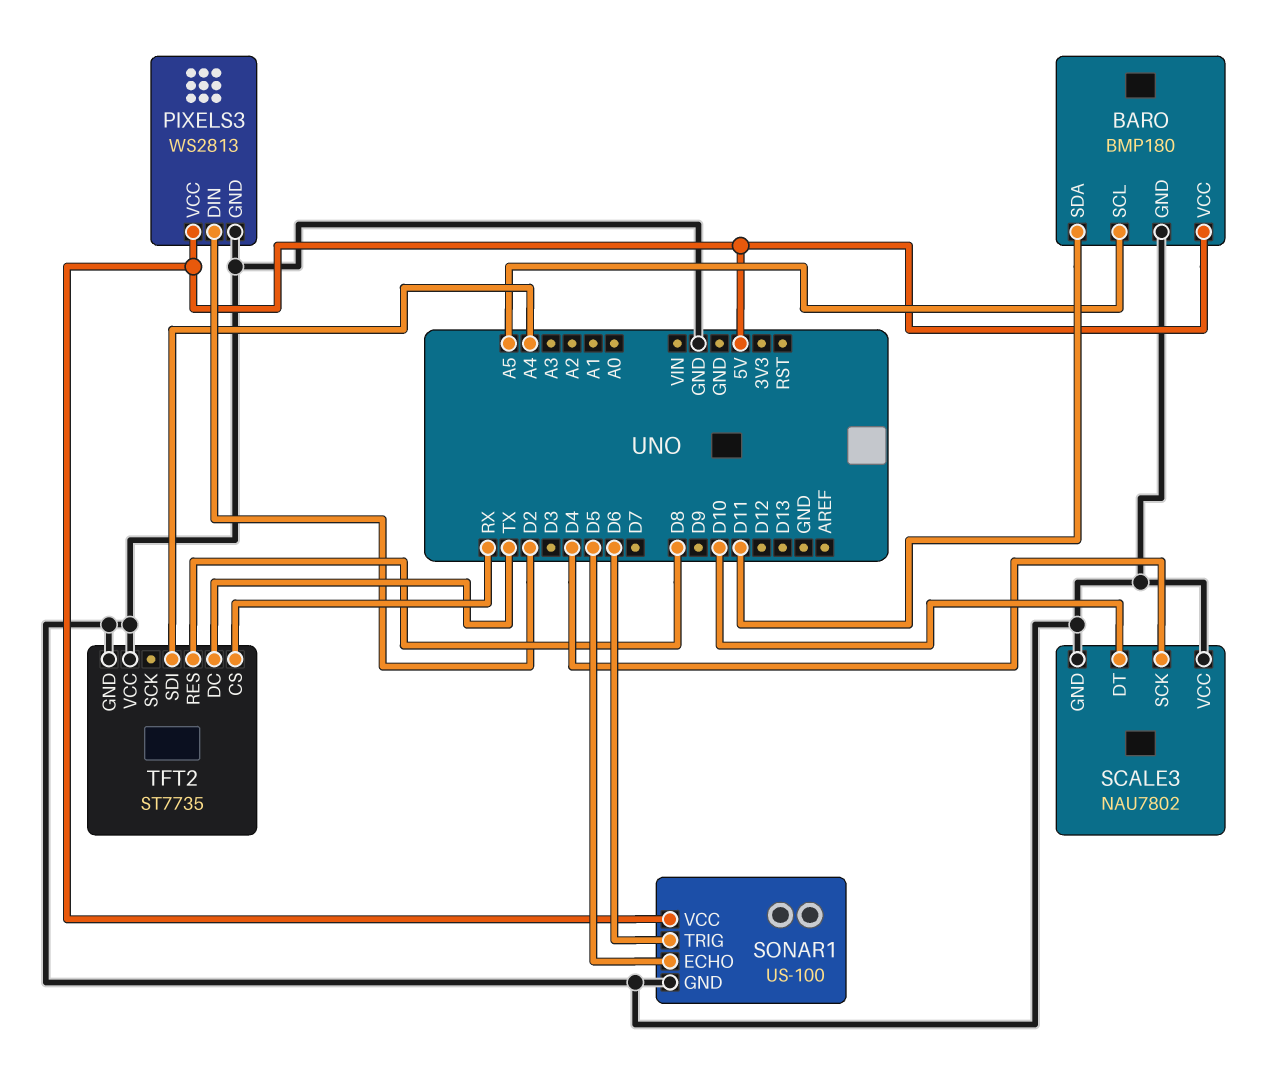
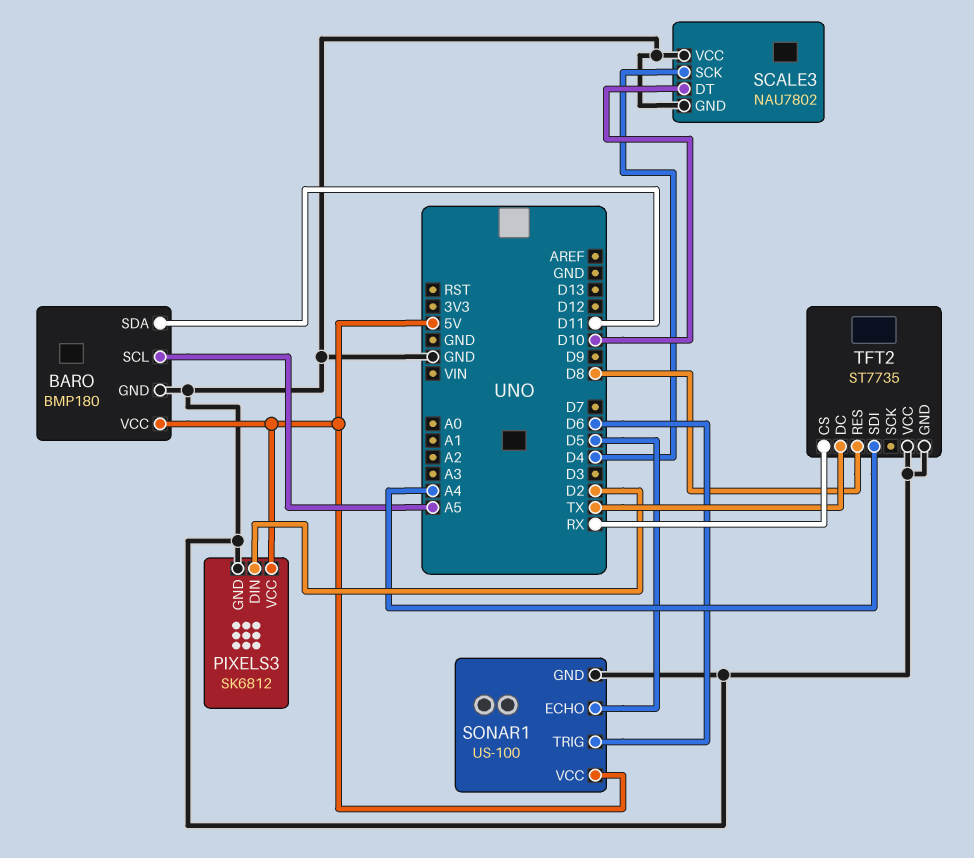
PIXELS3: WS2813 -> SK6812

